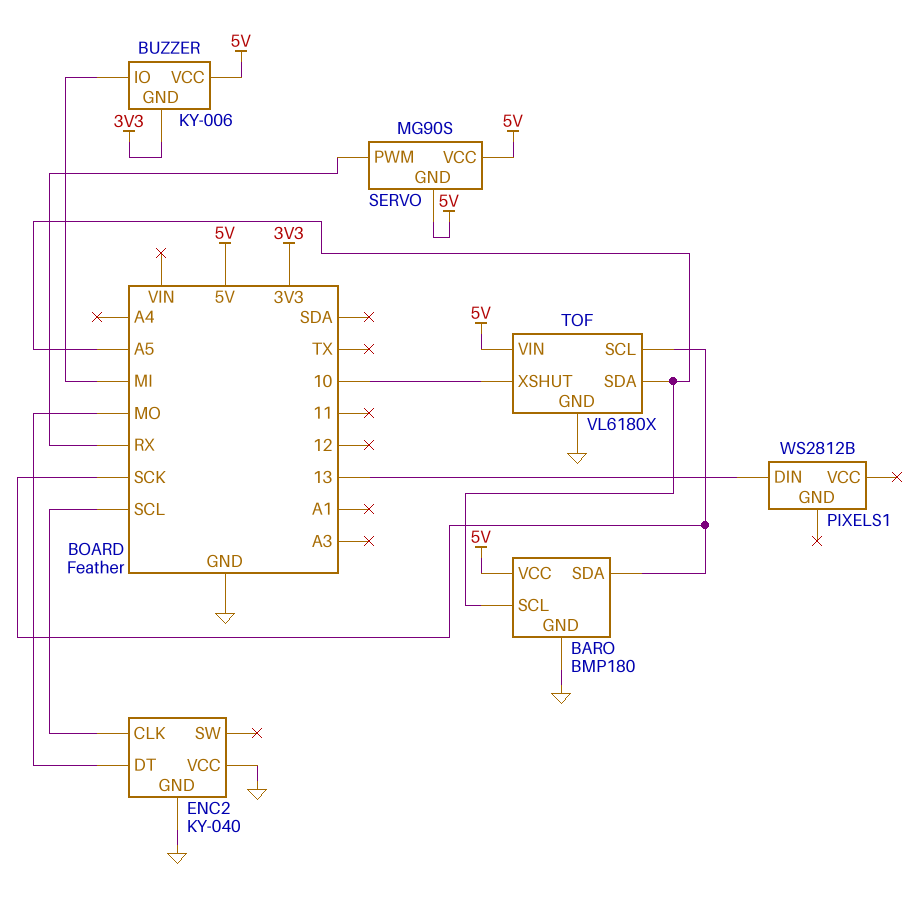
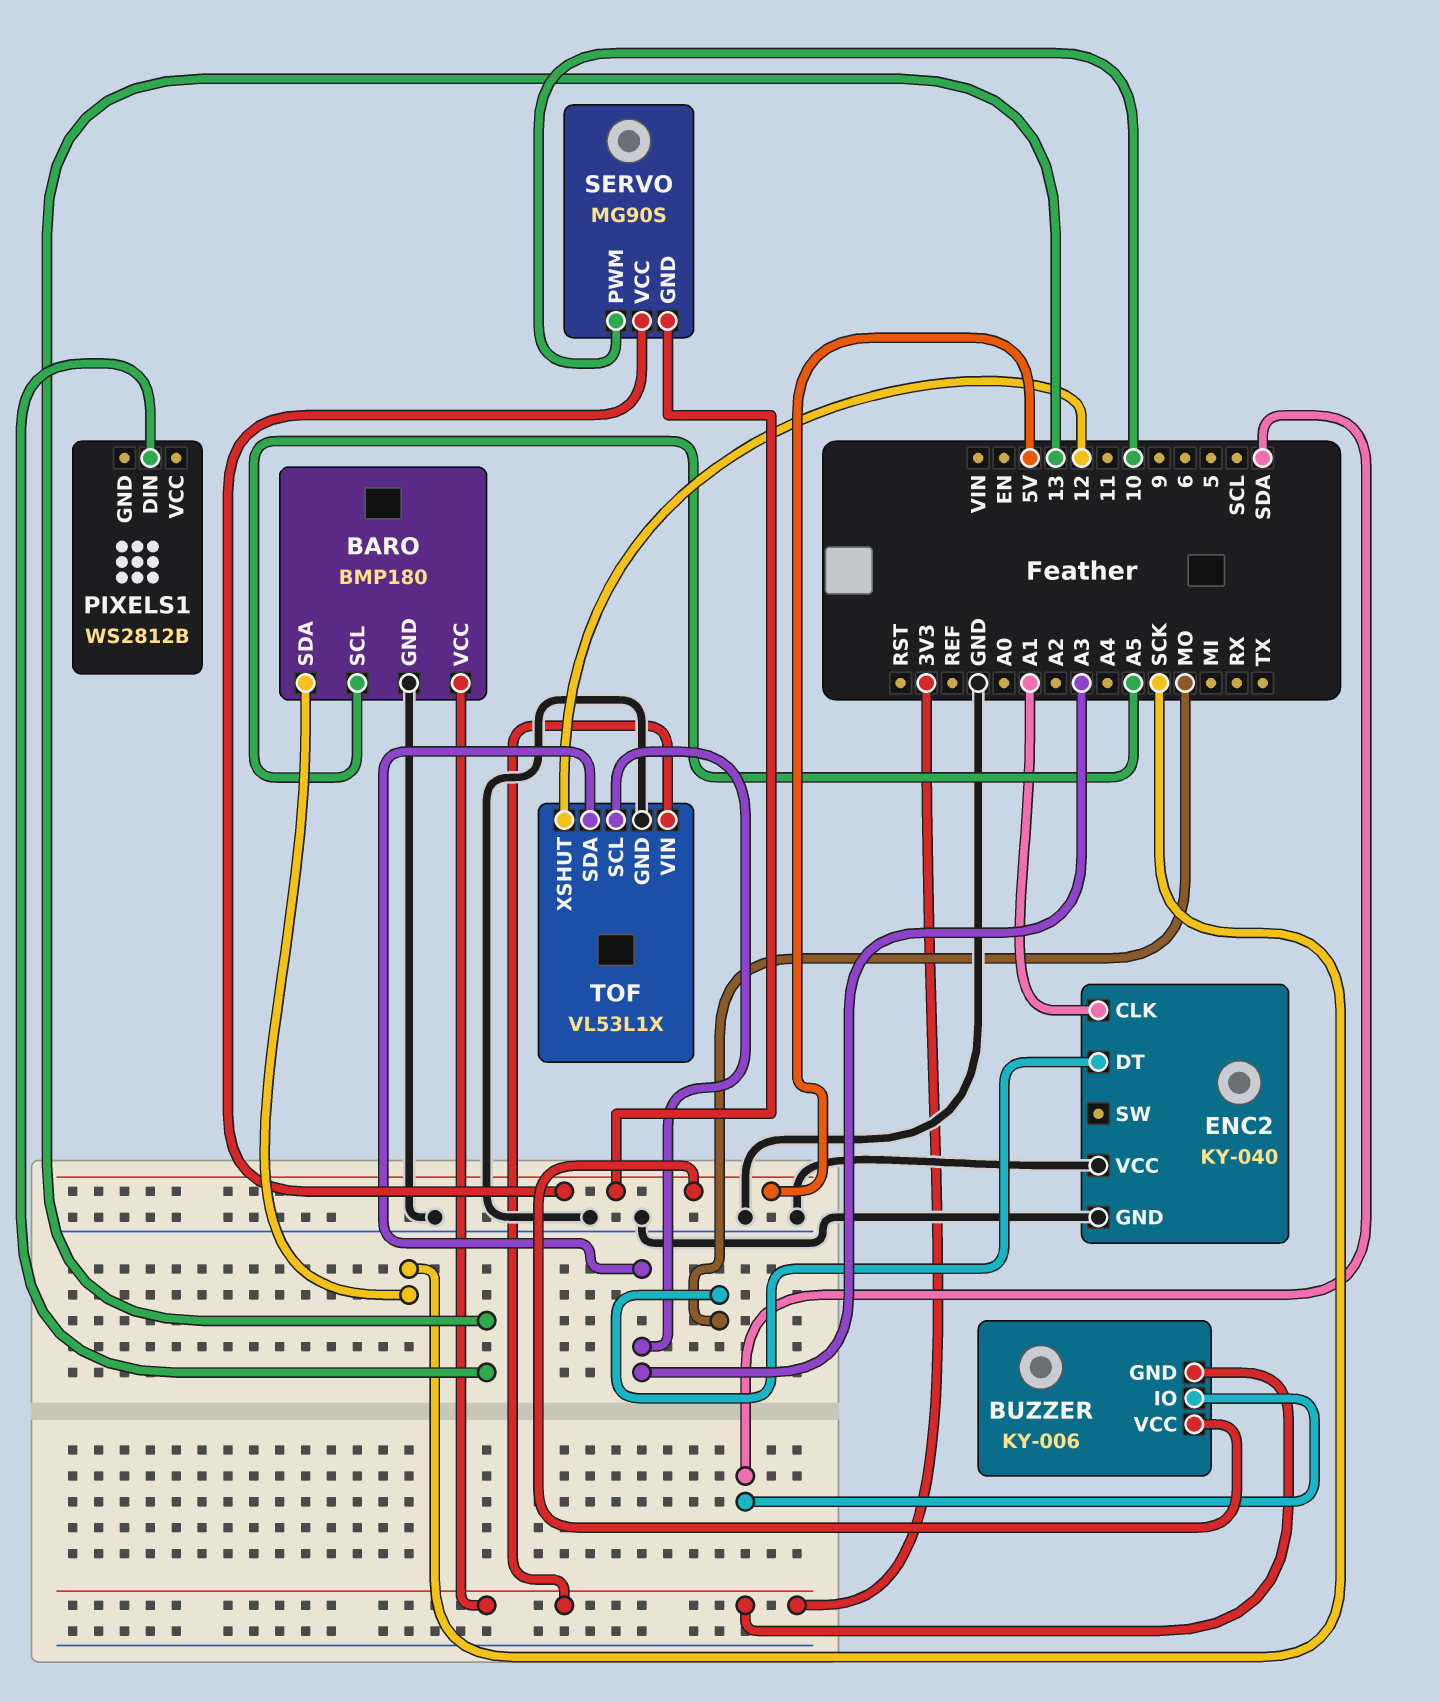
BARO pin VCC: 5V -> 3V3
BUZZER pin IO: MI -> SDA
ENC2 pin CLK: SCL -> A1
SERVO pin PWM: RX -> 10
TOF: VL6180X -> VL53L1X
TOF pin SCL: SCK -> A3
TOF pin SDA: A5 -> A3
TOF pin VIN: 5V -> 3V3
TOF pin XSHUT: 10 -> 12

